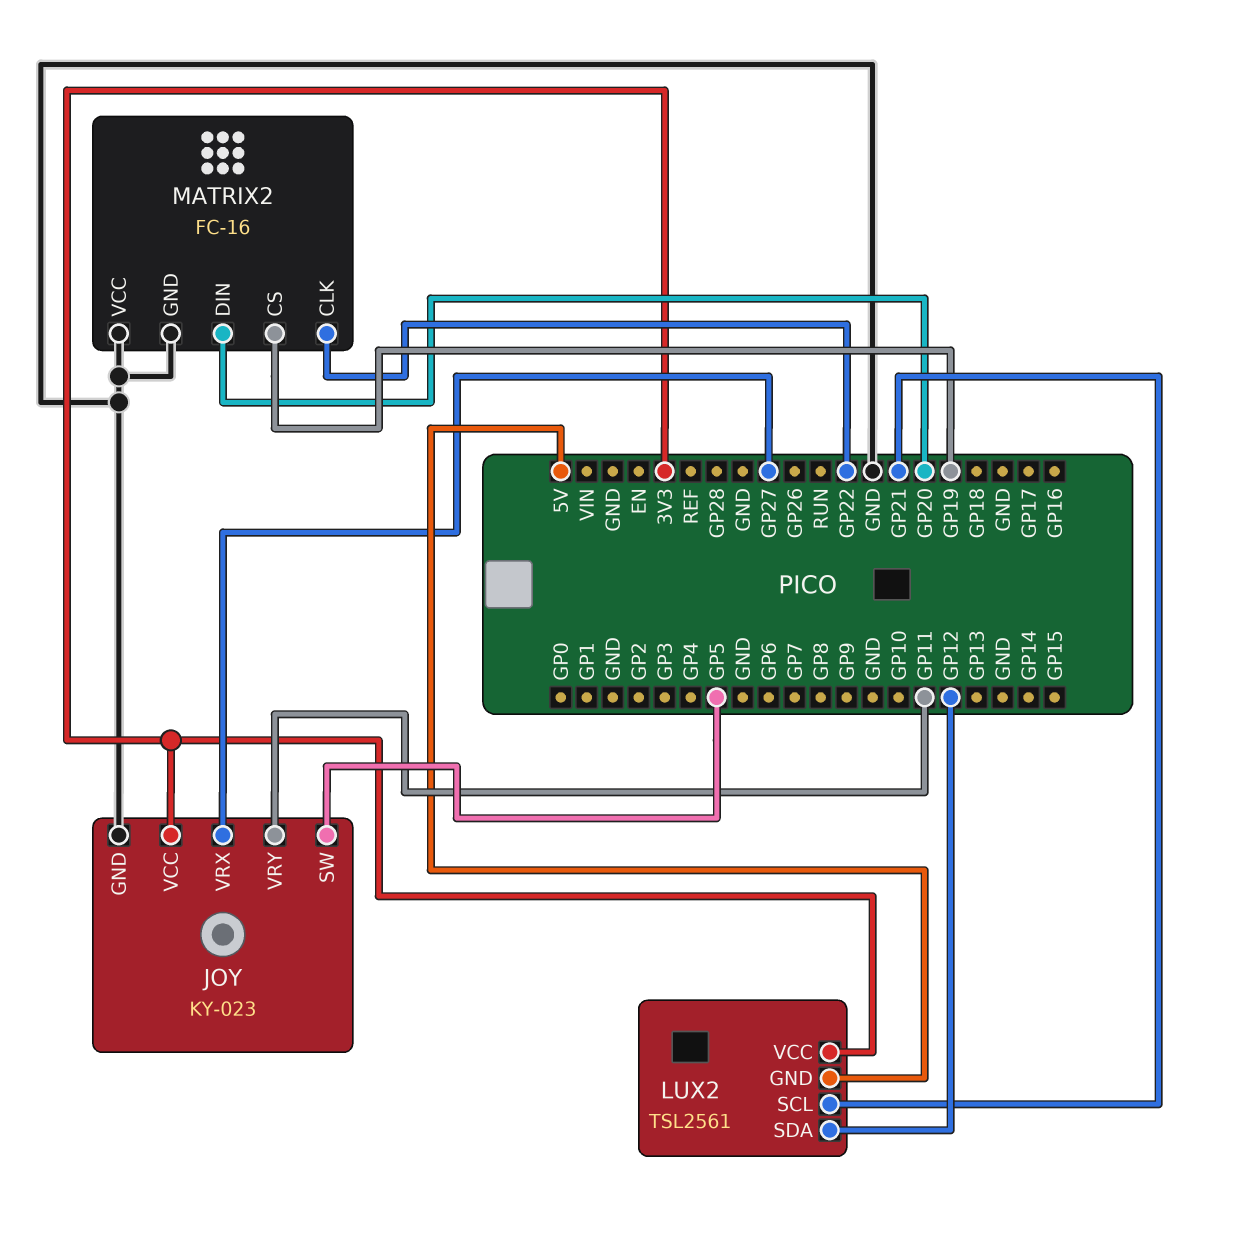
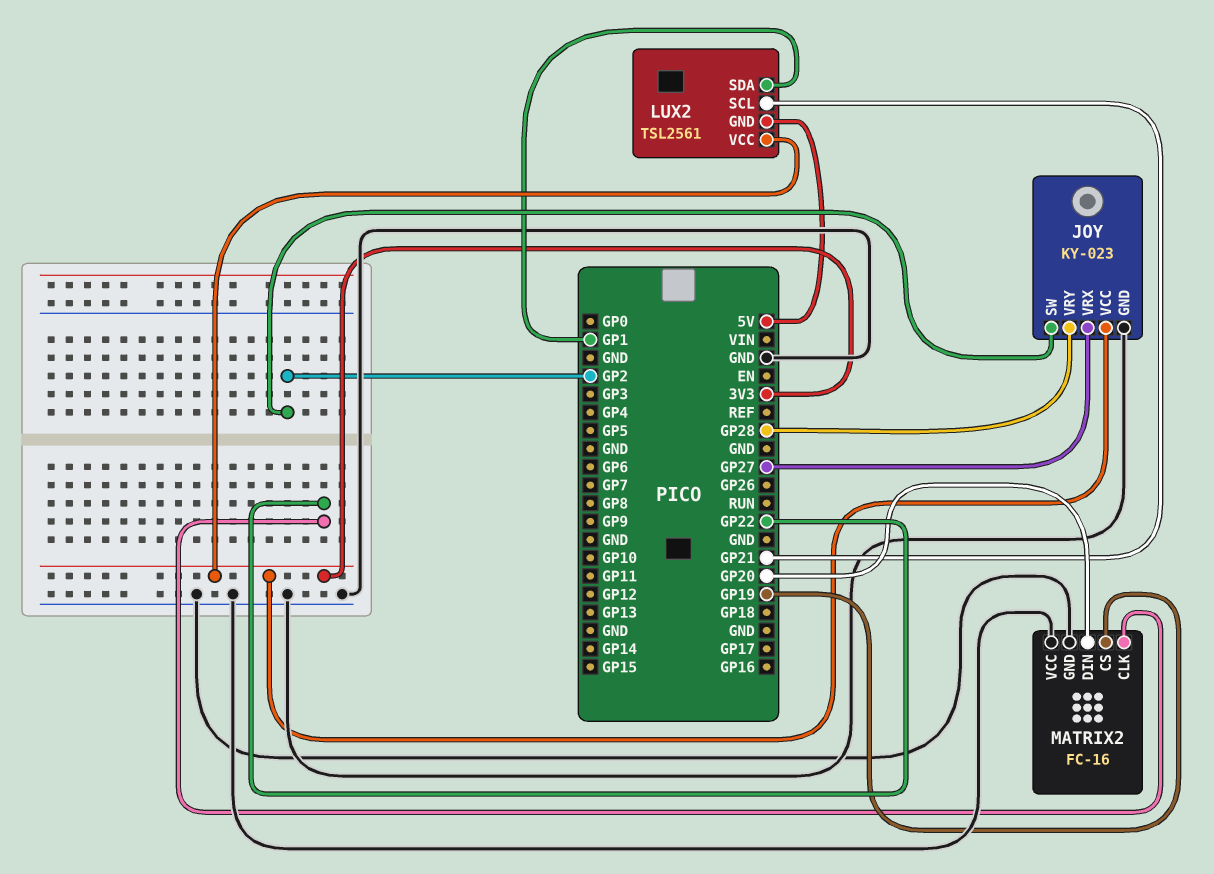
JOY pin SW: GP5 -> GP2
JOY pin VRY: GP11 -> GP28
LUX2 pin SDA: GP12 -> GP1

